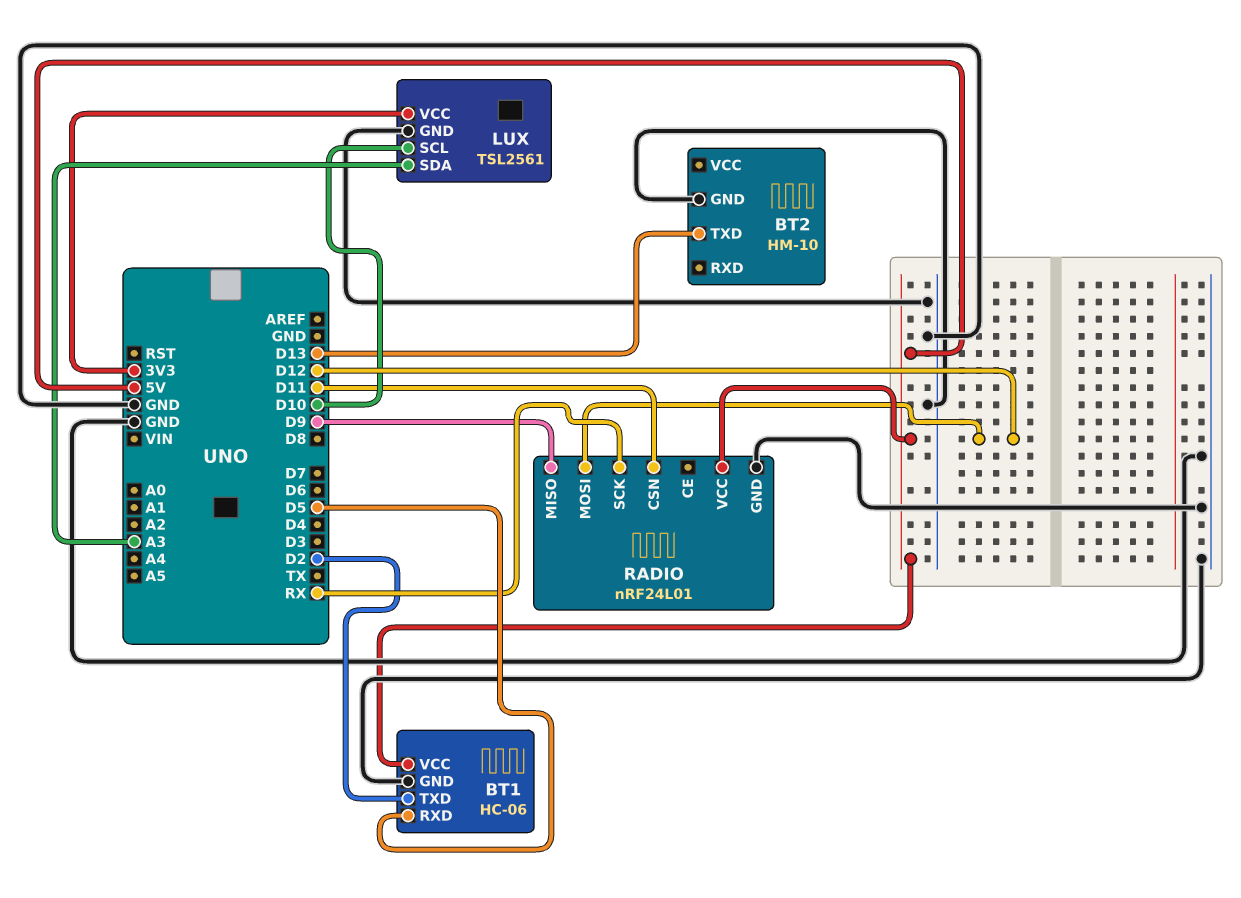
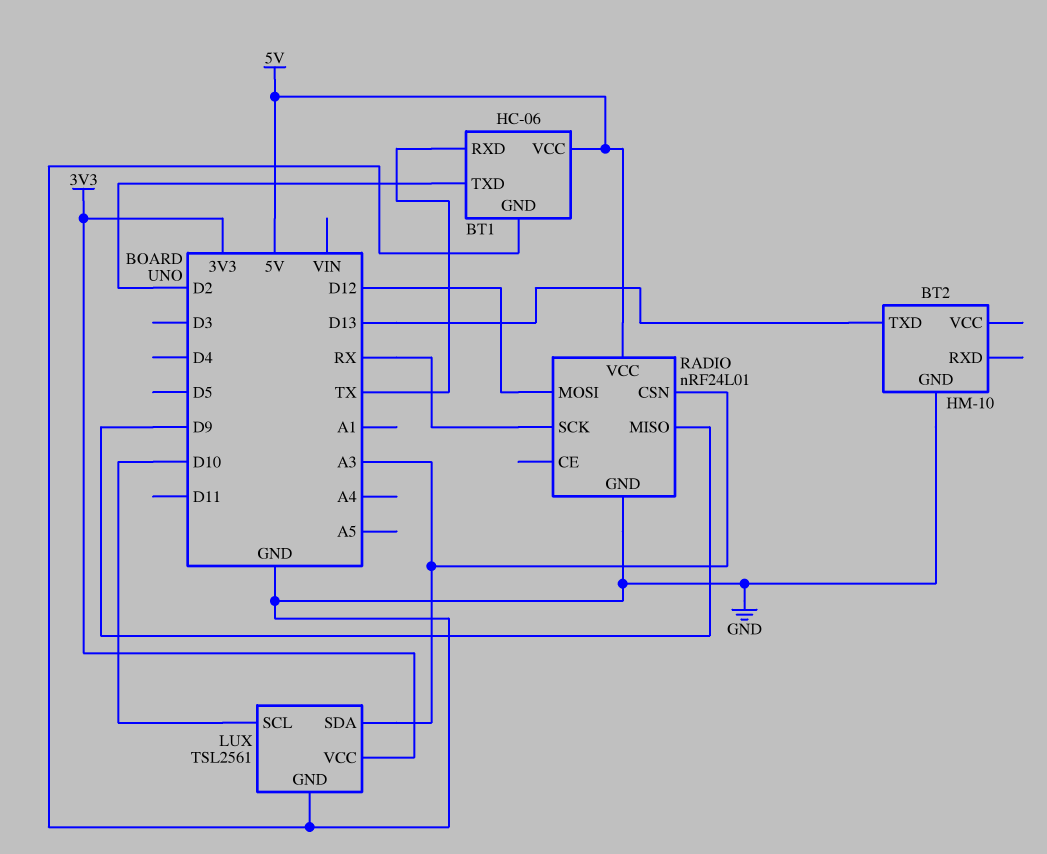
BT1 pin RXD: D5 -> TX
RADIO pin CSN: D11 -> A3

